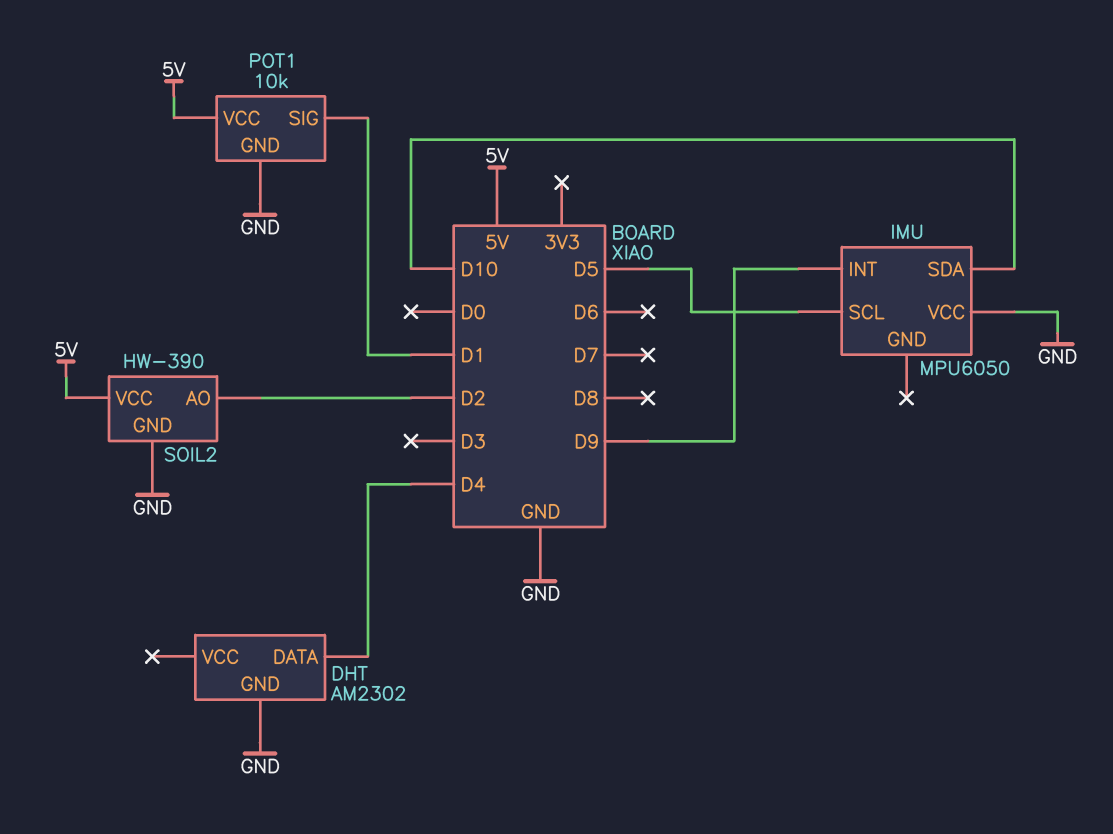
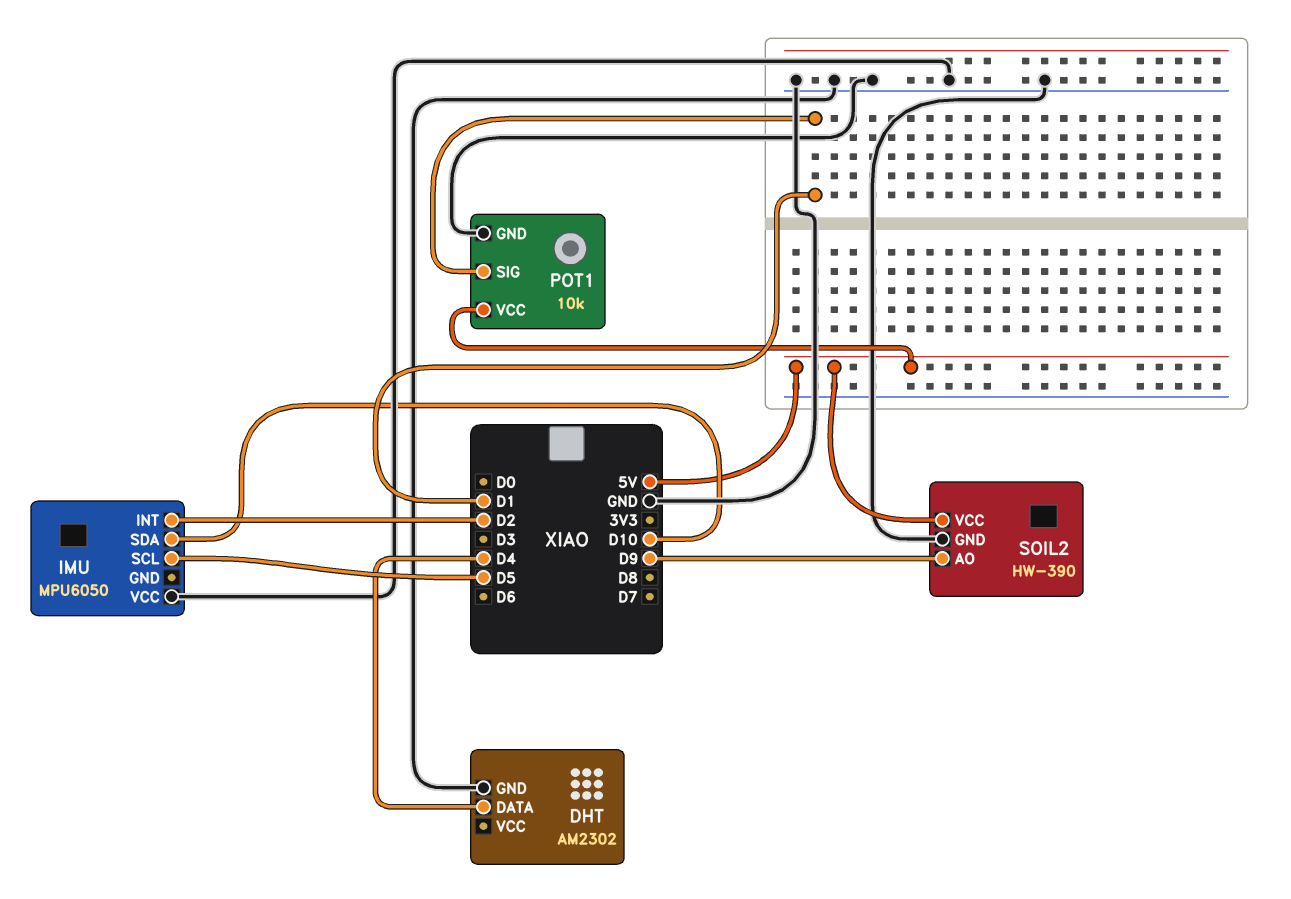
IMU pin INT: D9 -> D2
SOIL2 pin AO: D2 -> D9

